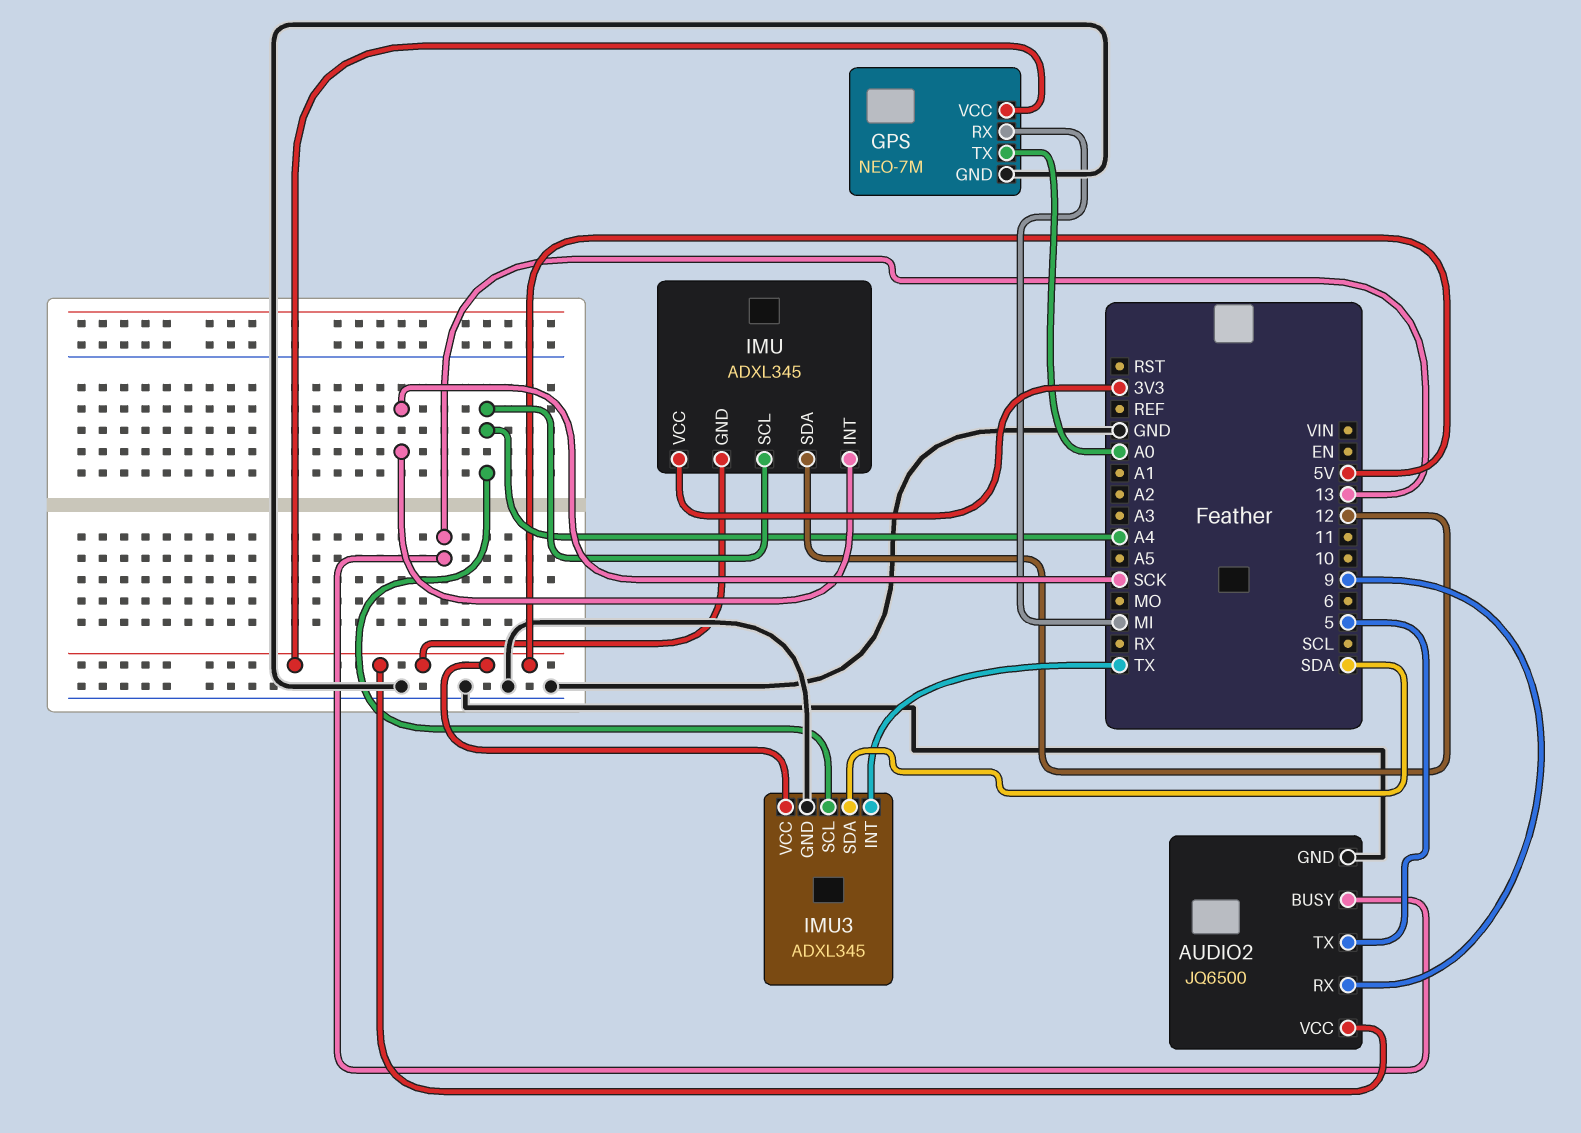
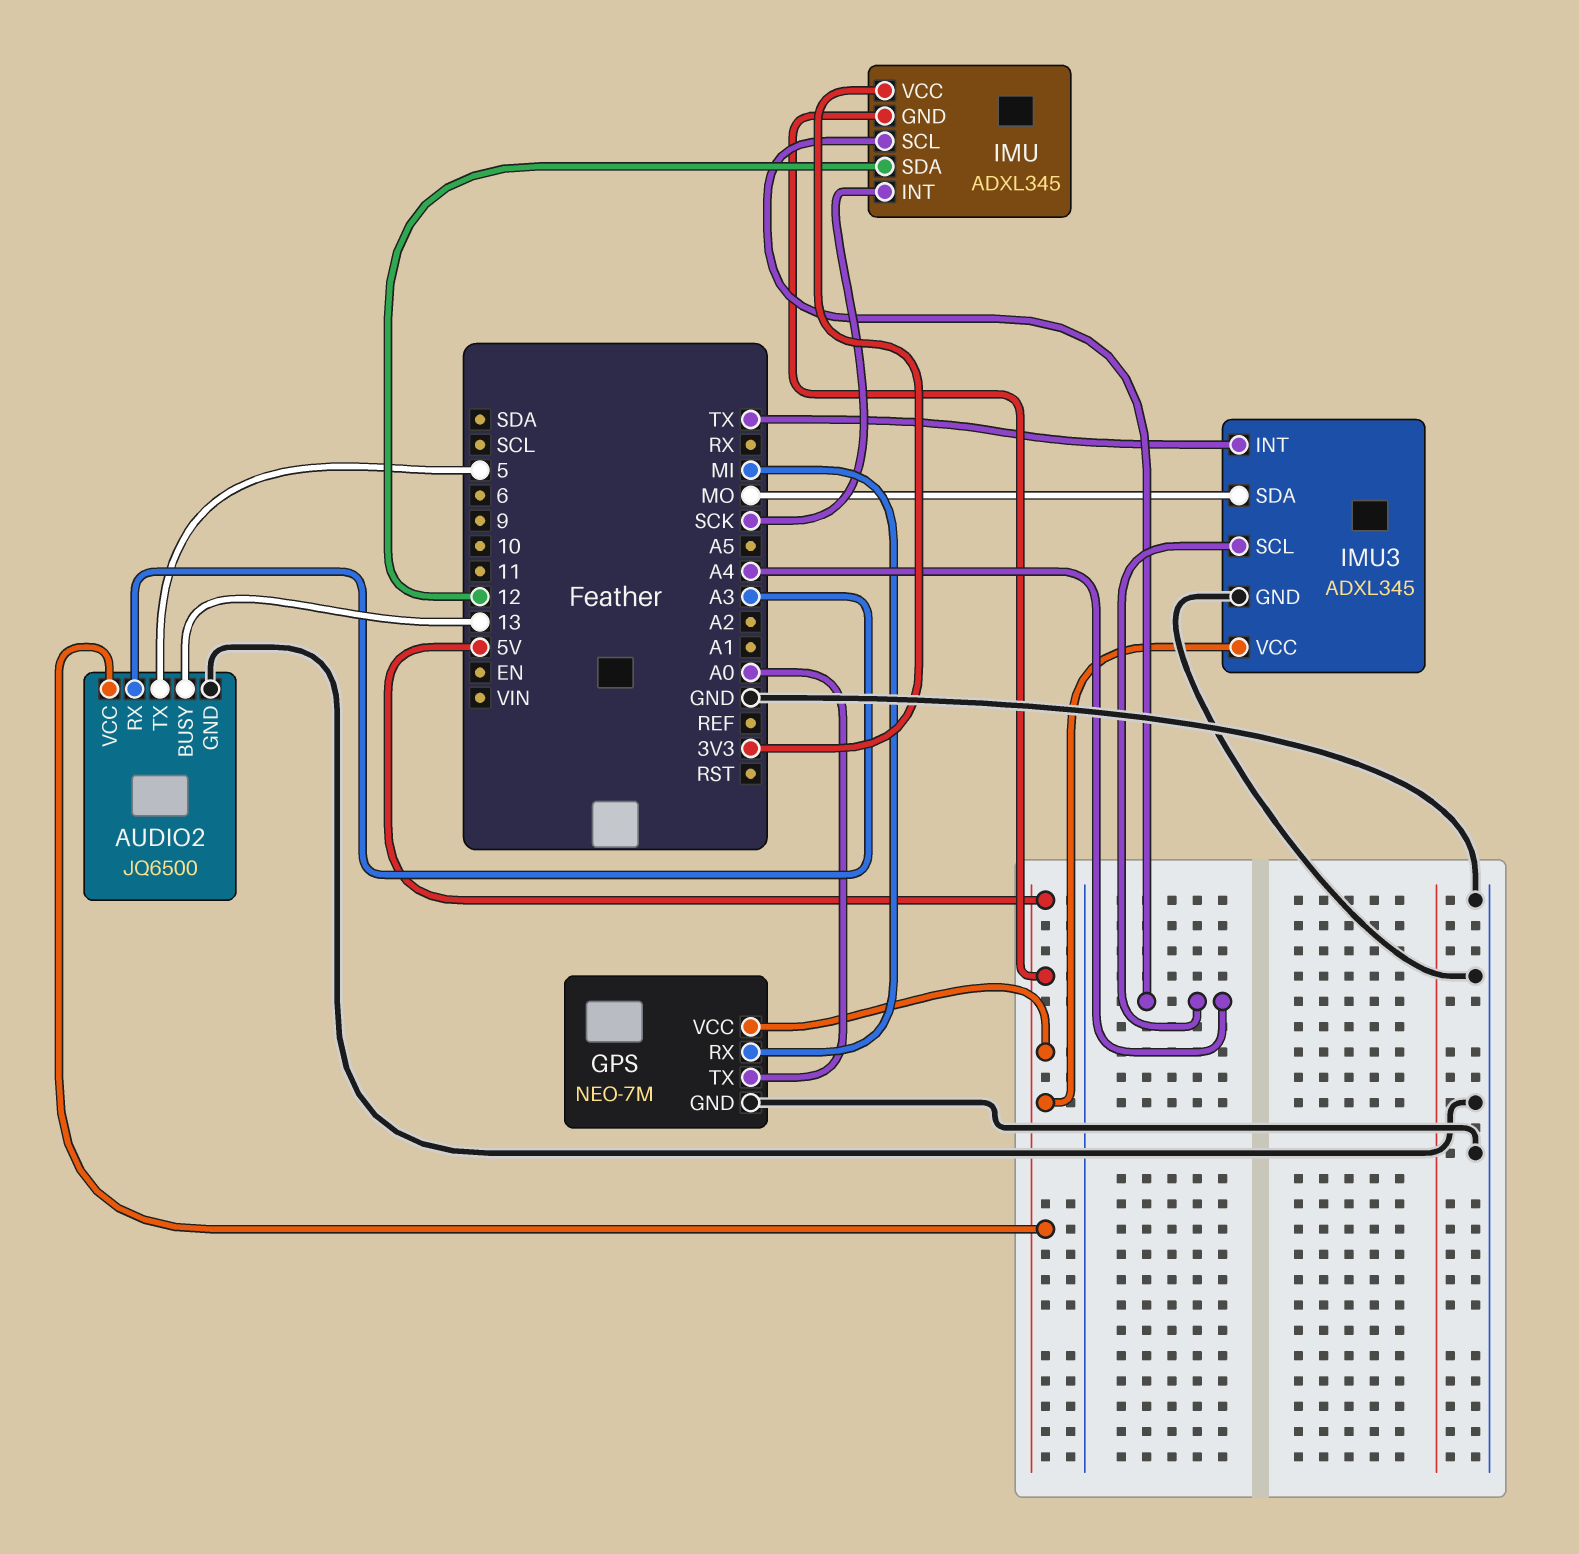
AUDIO2 pin RX: 9 -> A3
IMU3 pin SDA: SDA -> MO

